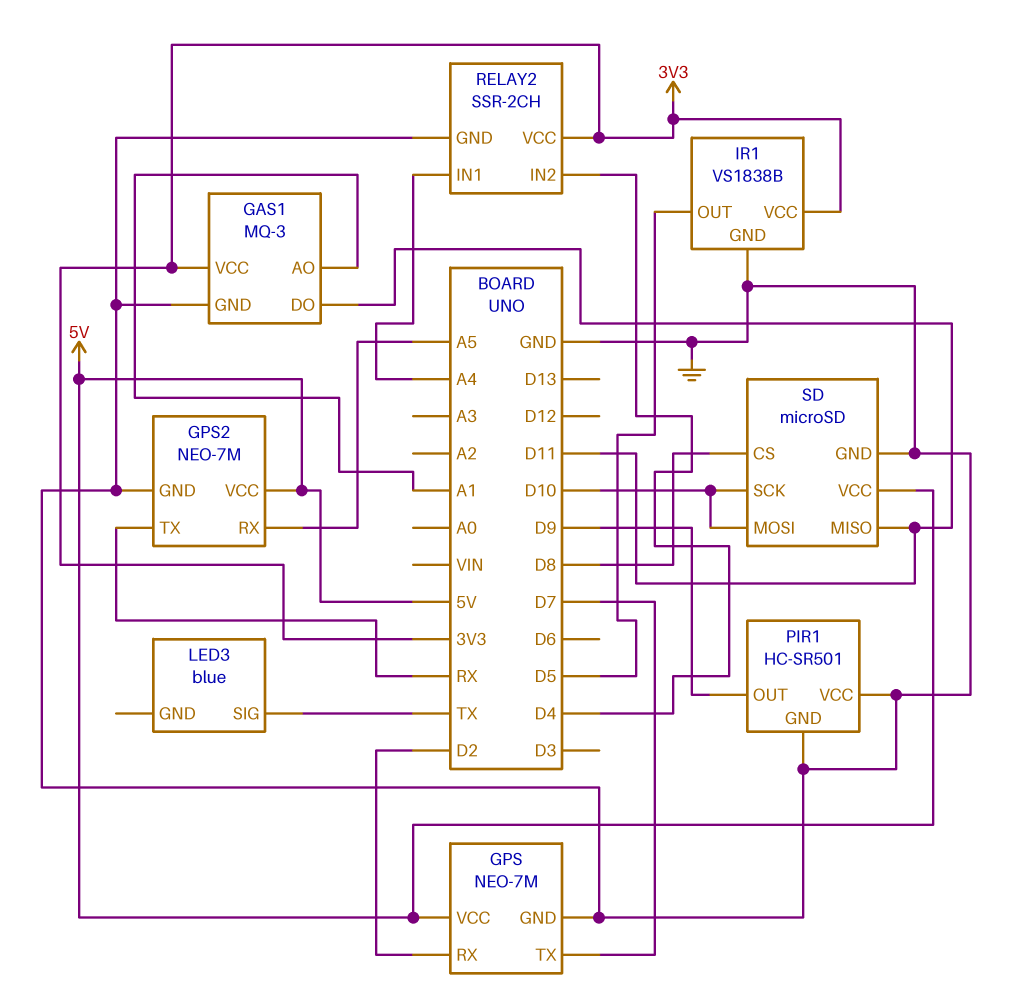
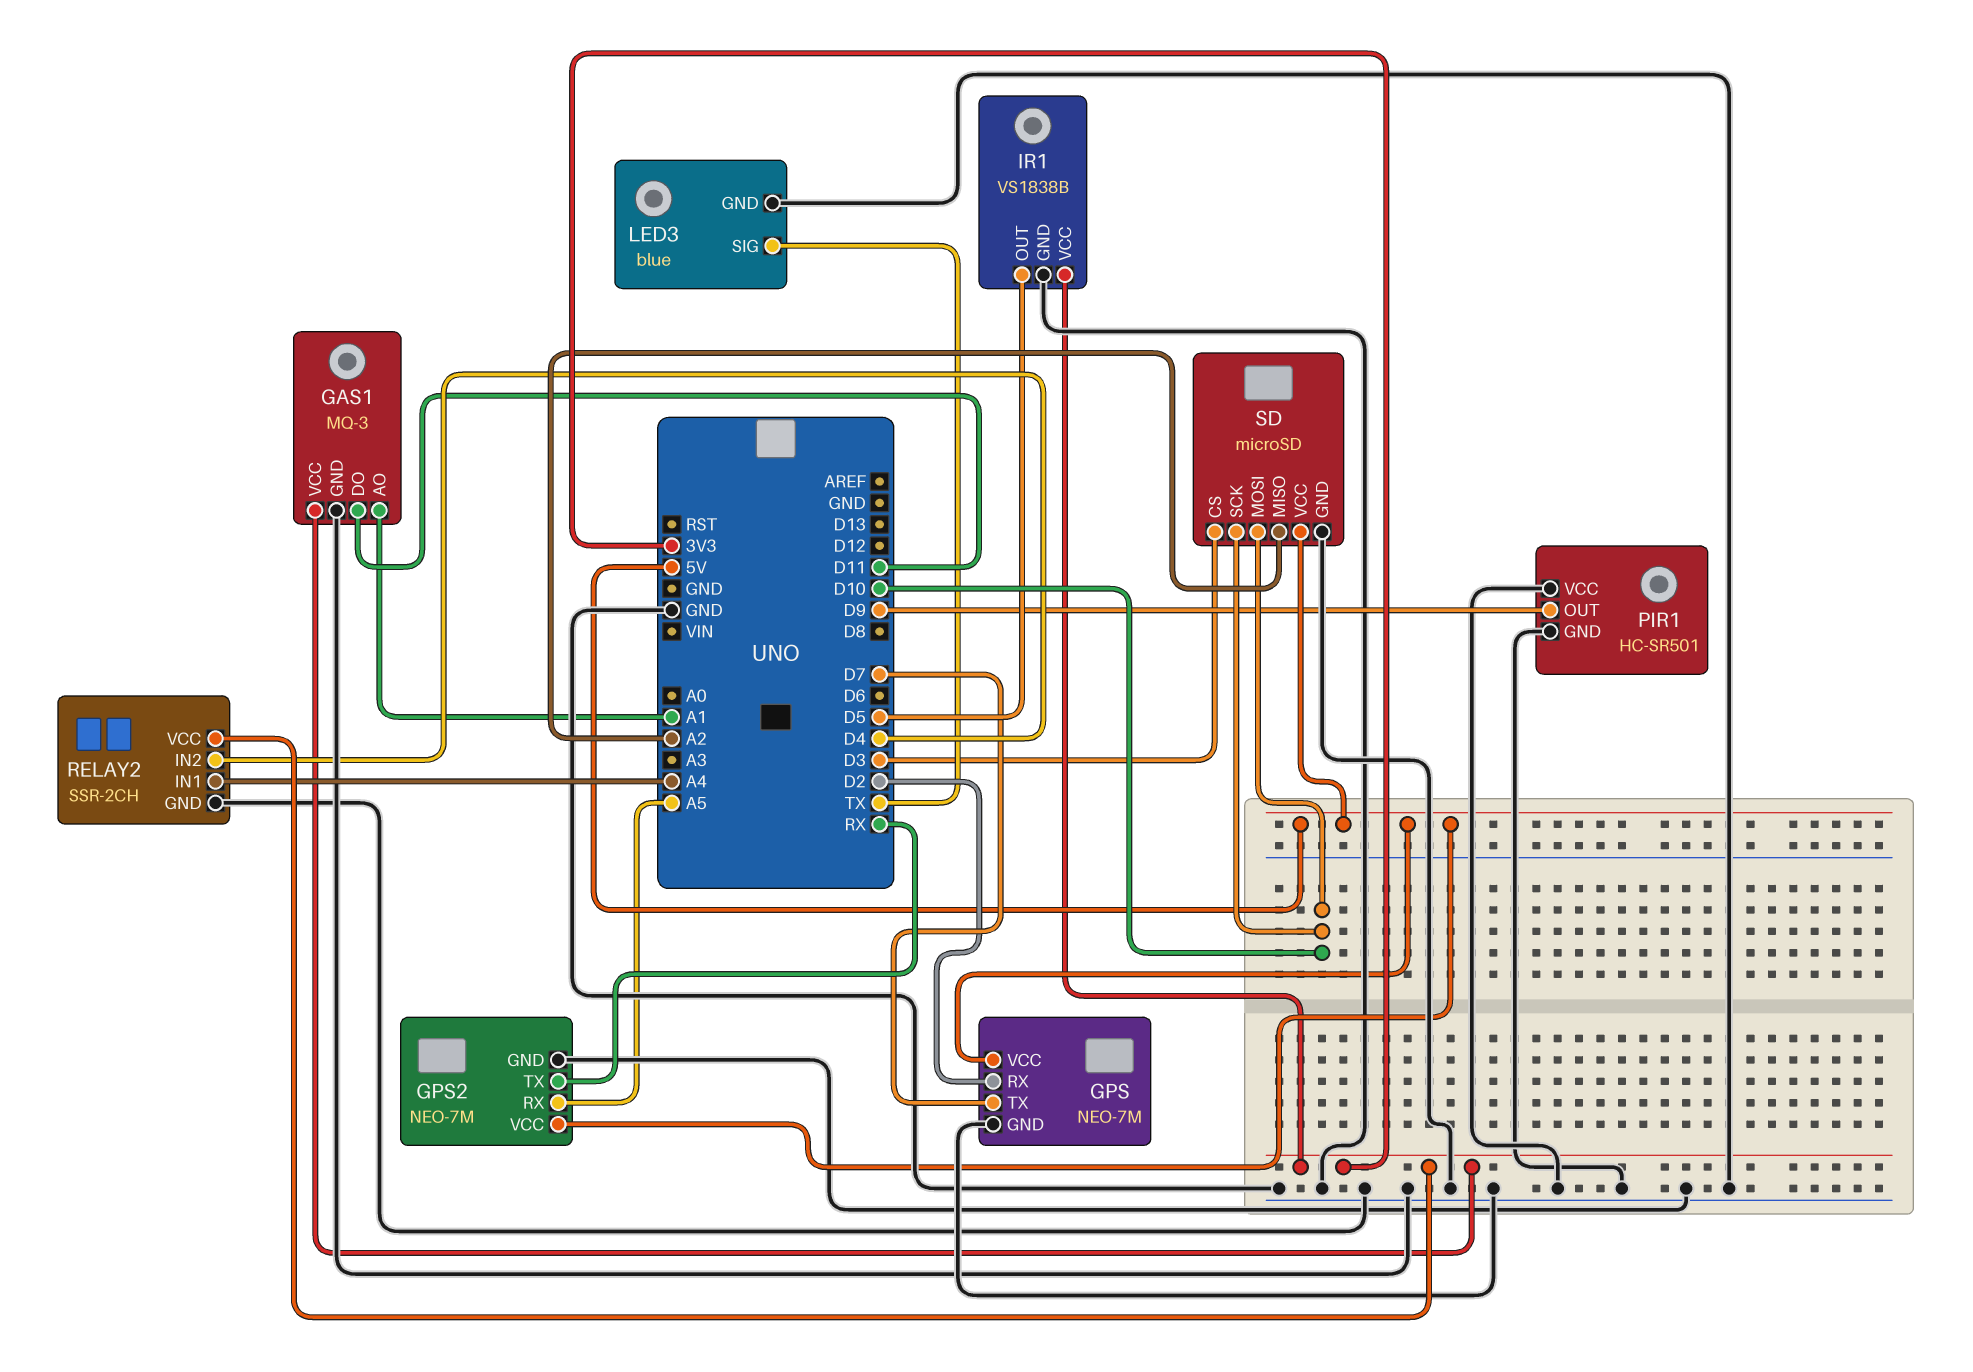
LED3 pin GND: none -> GND
SD pin CS: D8 -> D3
SD pin MISO: D11 -> A2

